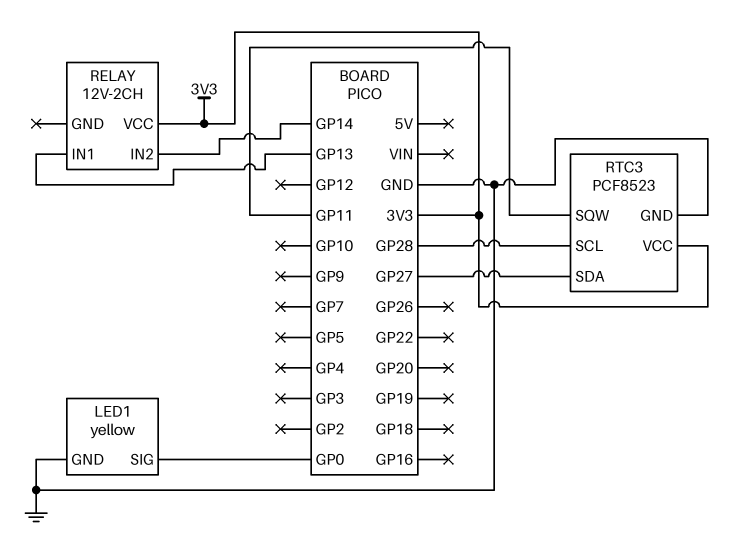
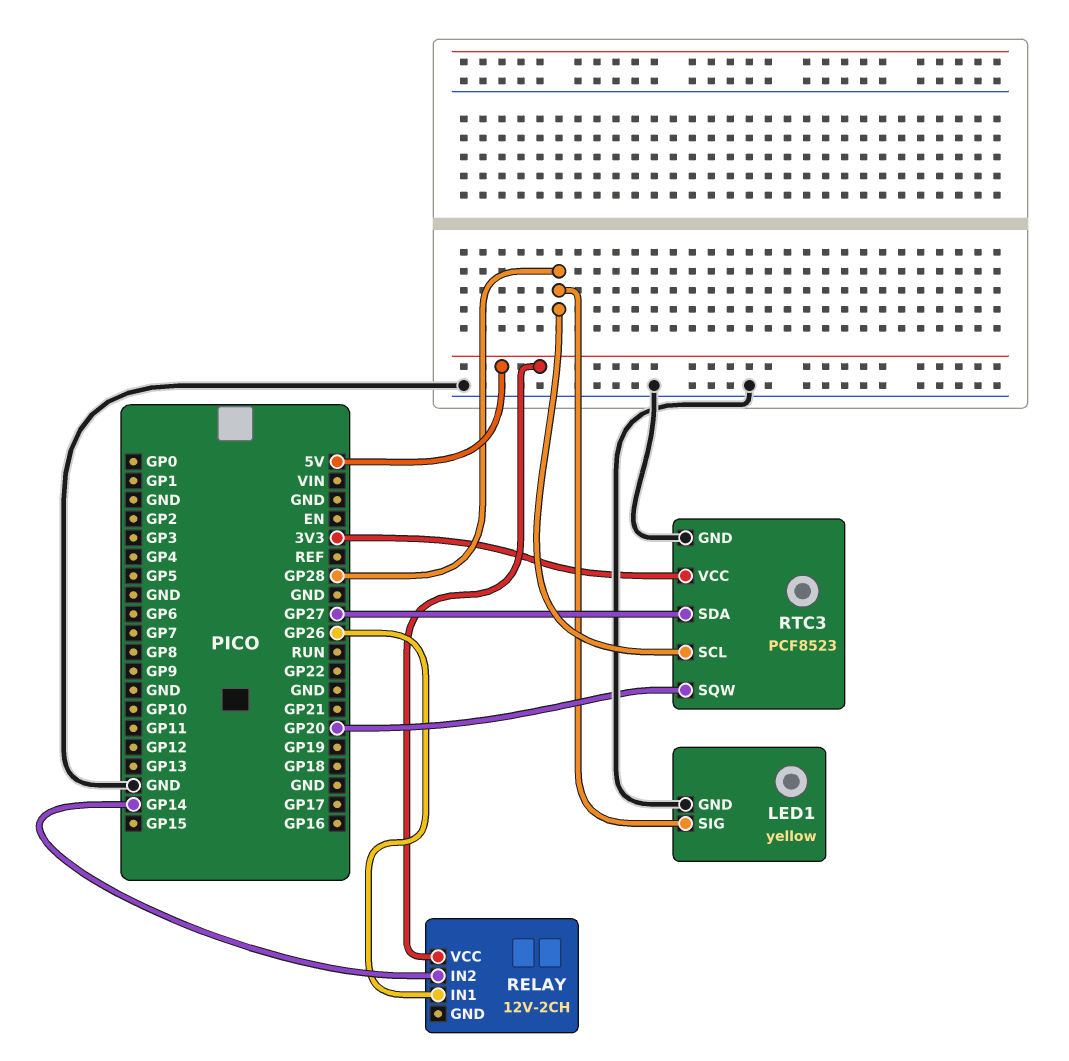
LED1 pin SIG: GP0 -> GP28
RELAY pin IN1: GP13 -> GP26
RELAY pin VCC: 3V3 -> 5V
RTC3 pin SQW: GP11 -> GP20

